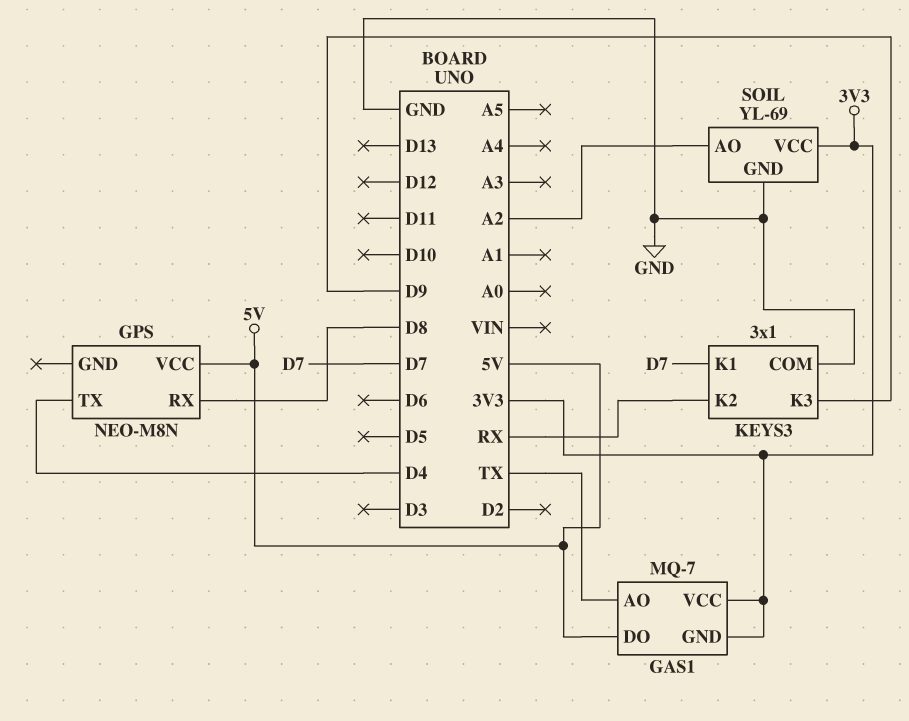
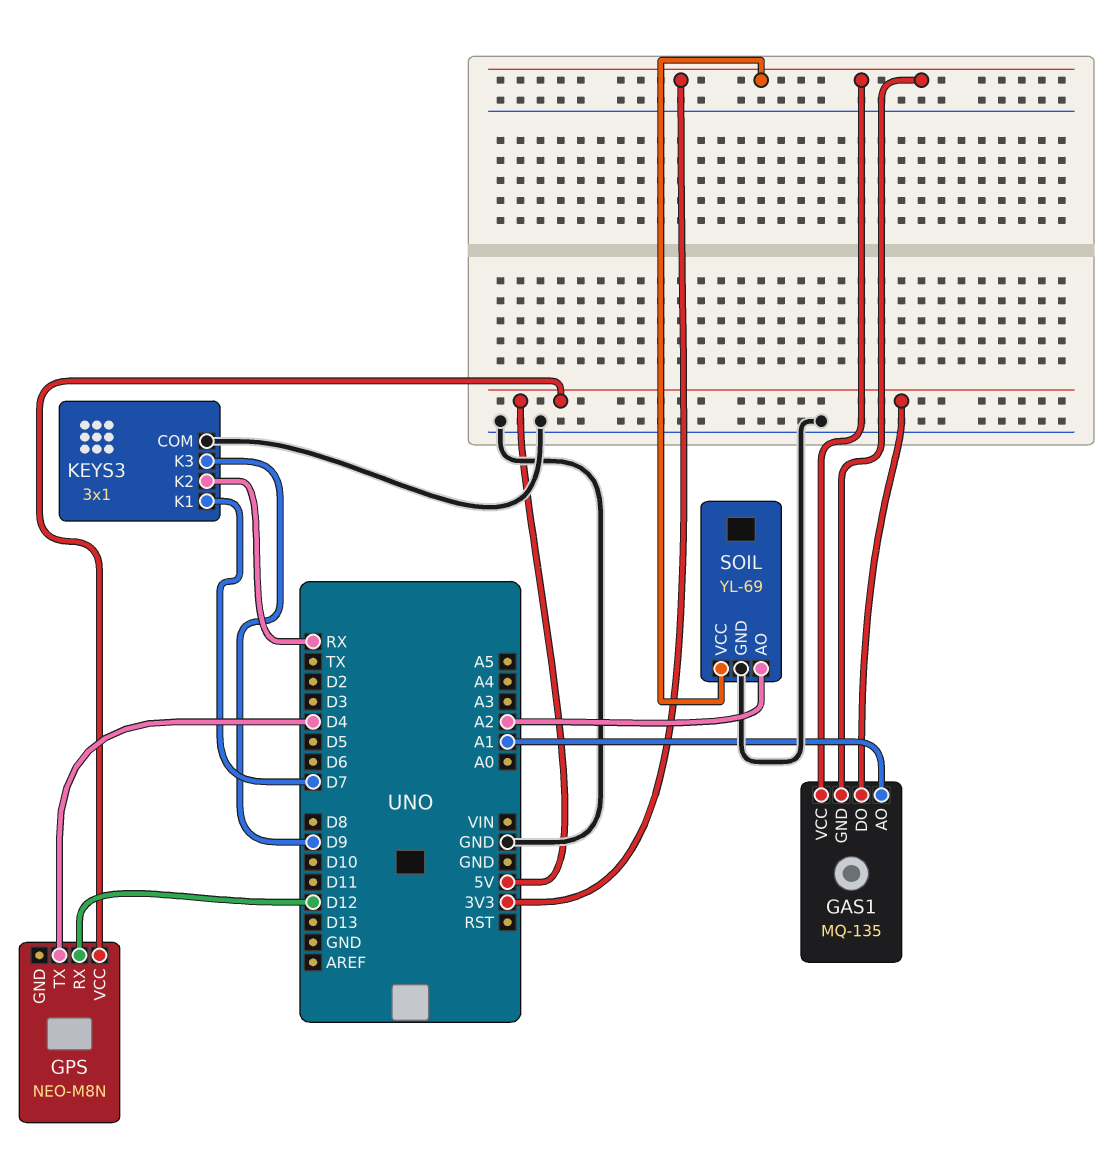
GAS1: MQ-7 -> MQ-135
GAS1 pin AO: TX -> A1
GPS pin RX: D8 -> D12

